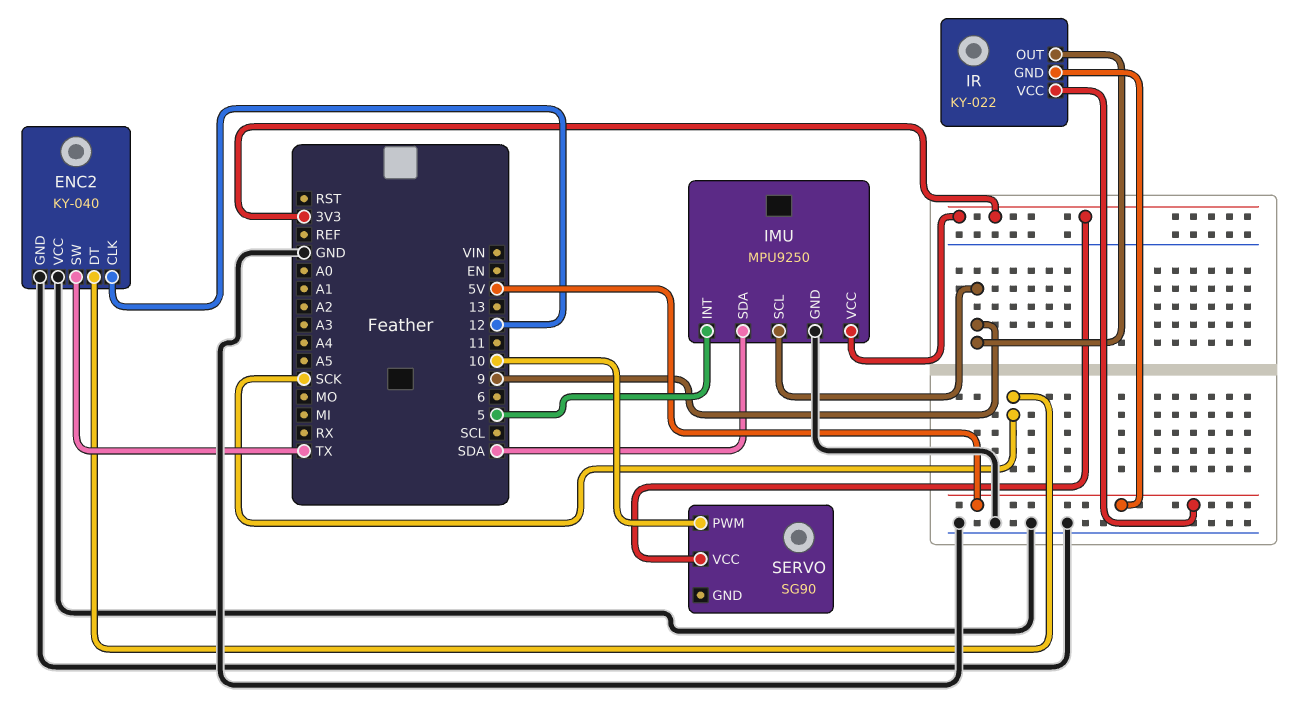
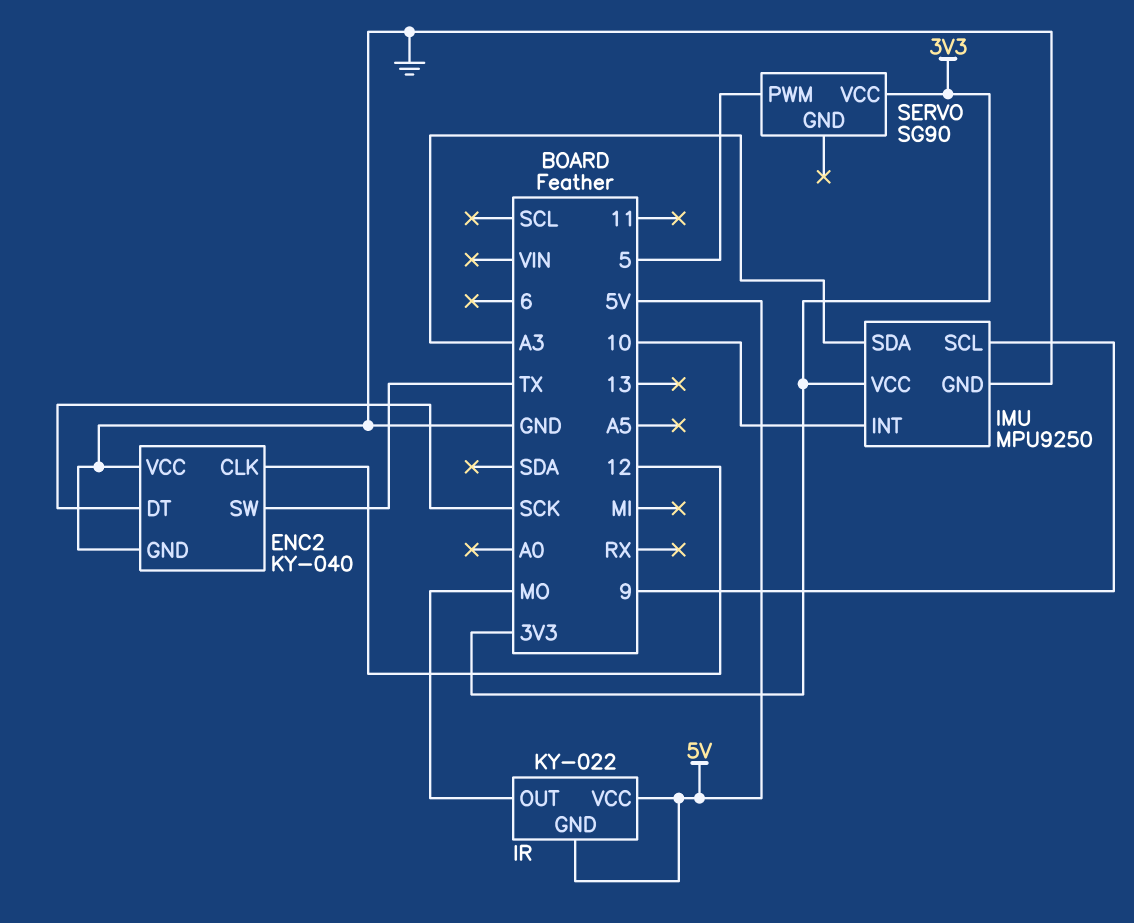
IMU pin INT: 5 -> 10
IMU pin SDA: SDA -> A3
IR pin OUT: 9 -> MO
SERVO pin PWM: 10 -> 5

